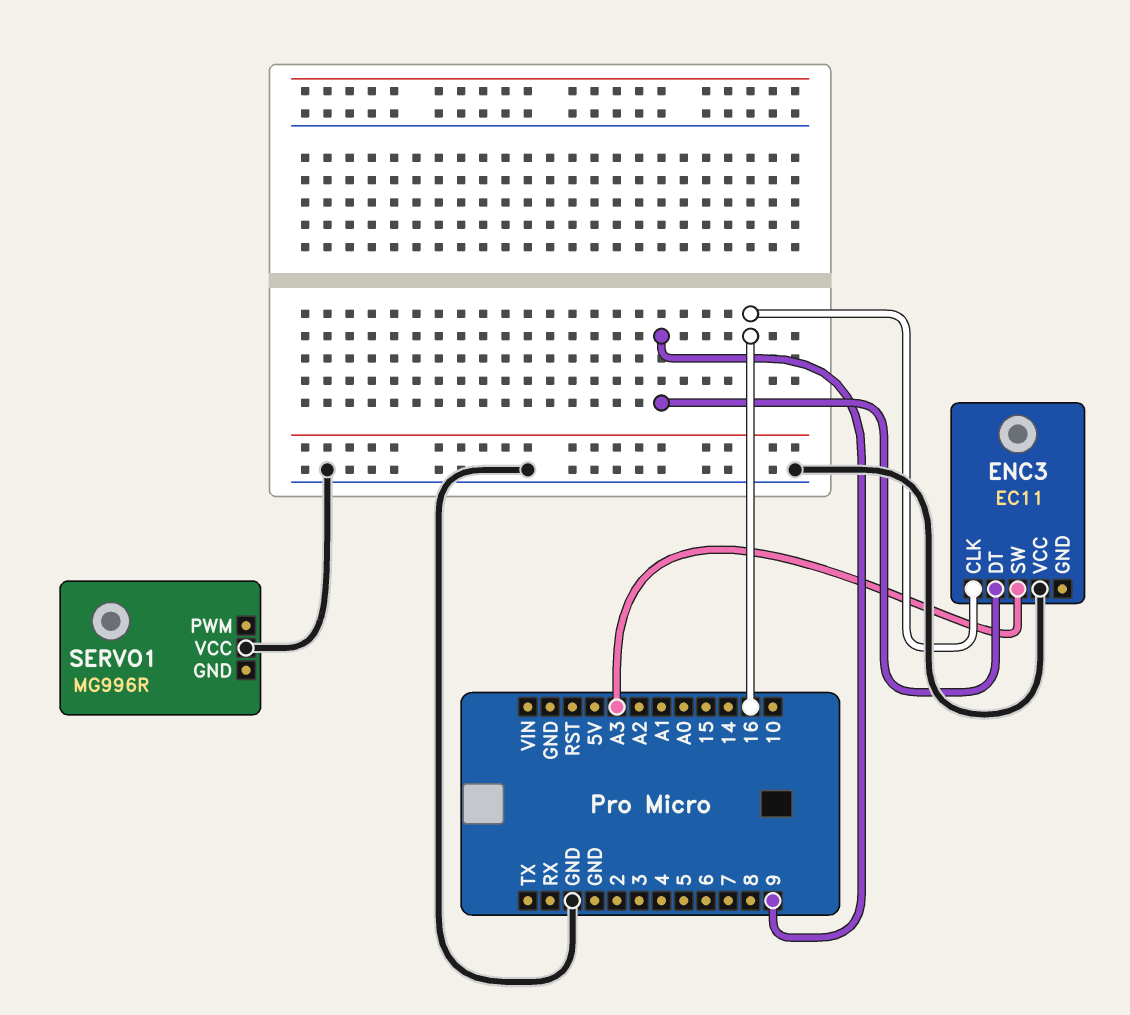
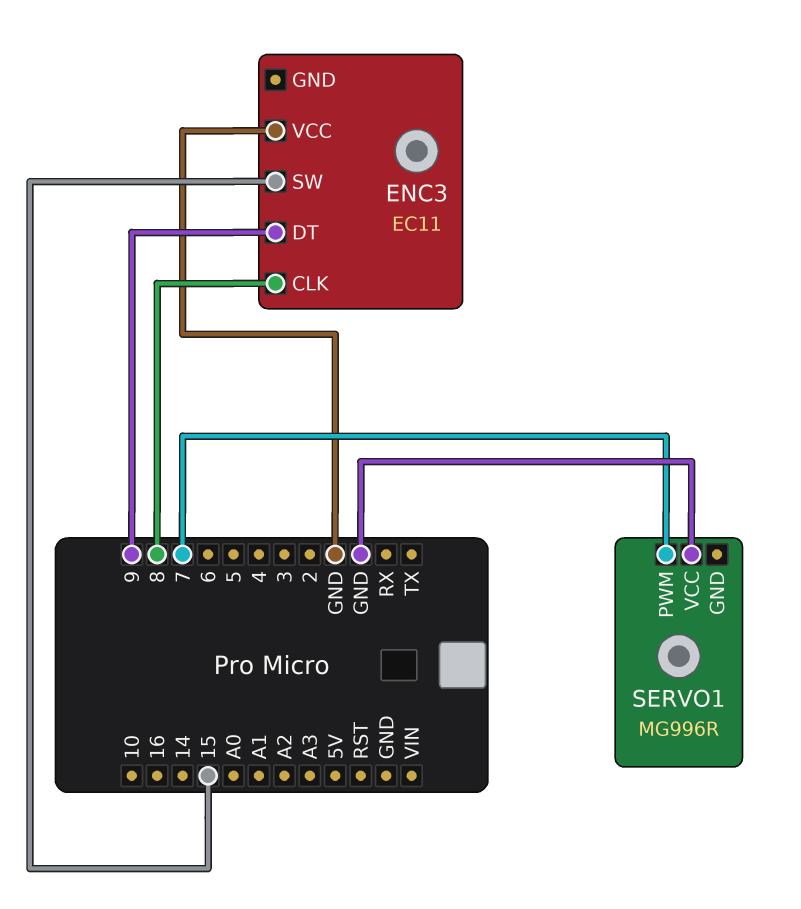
ENC3 pin CLK: 16 -> 8
ENC3 pin SW: A3 -> 15
SERVO1 pin PWM: none -> 7

